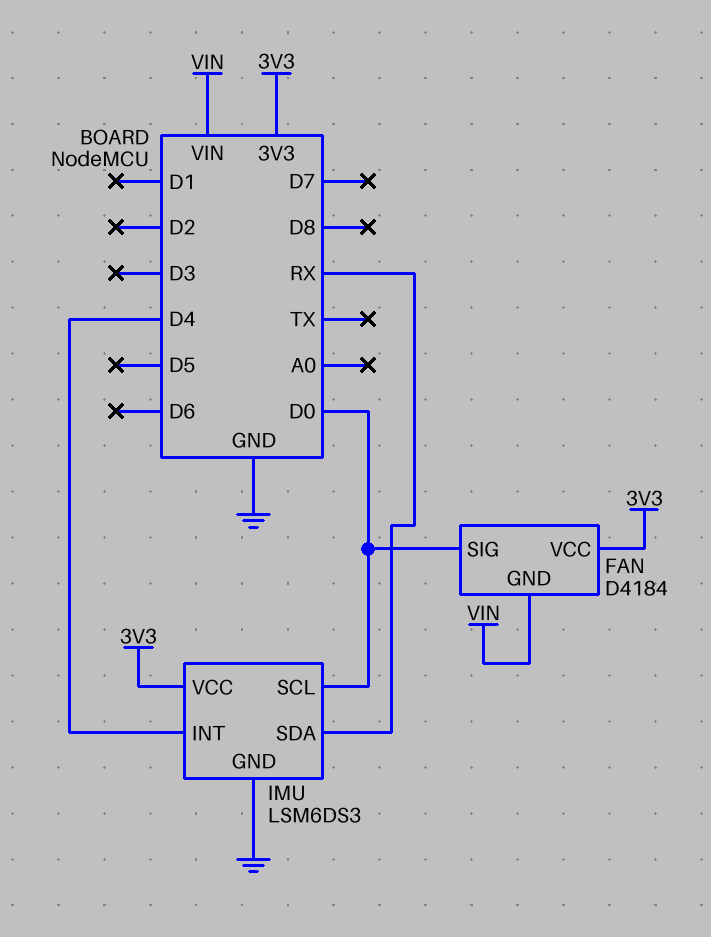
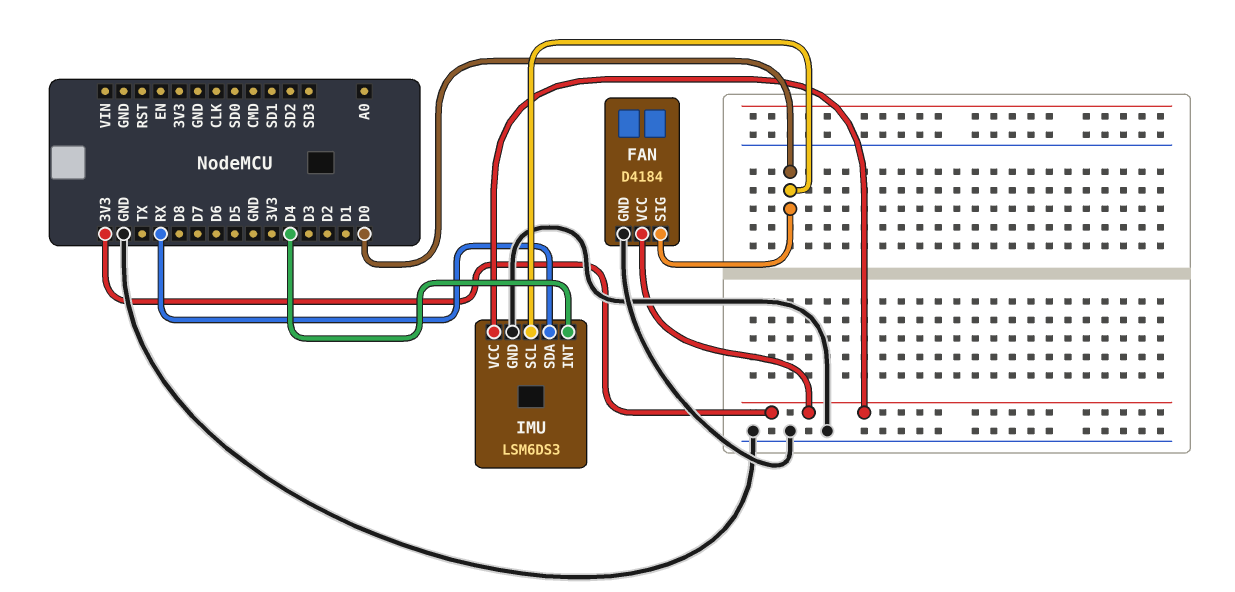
FAN pin GND: VIN -> GND

